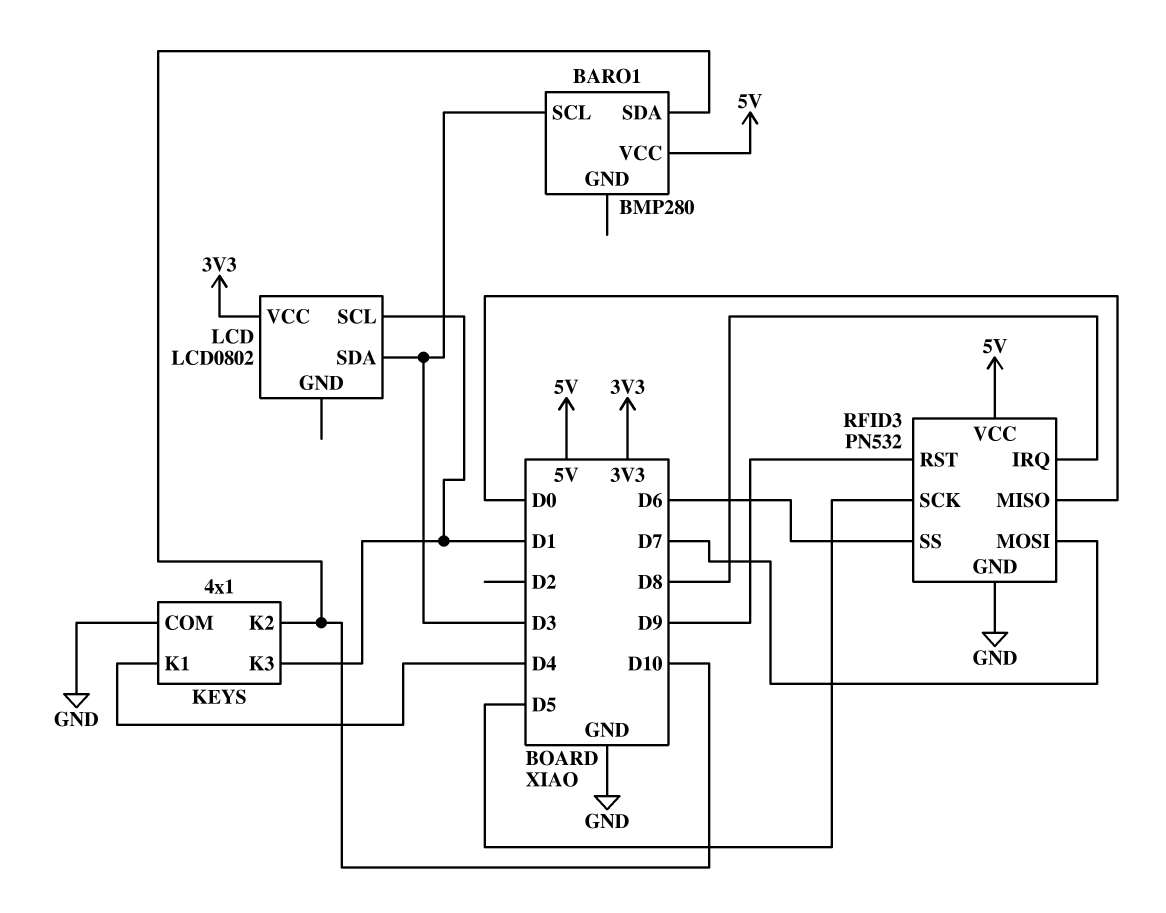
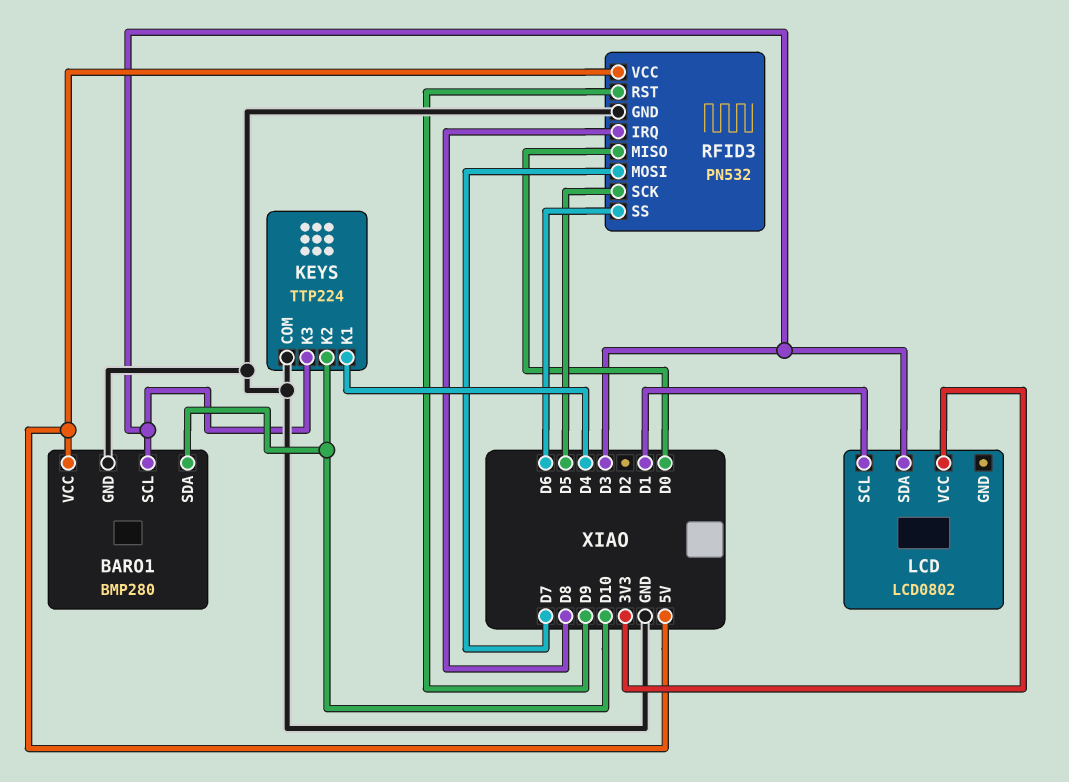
BARO1 pin GND: none -> GND
KEYS: 4x1 -> TTP224
KEYS pin K3: D1 -> D3

